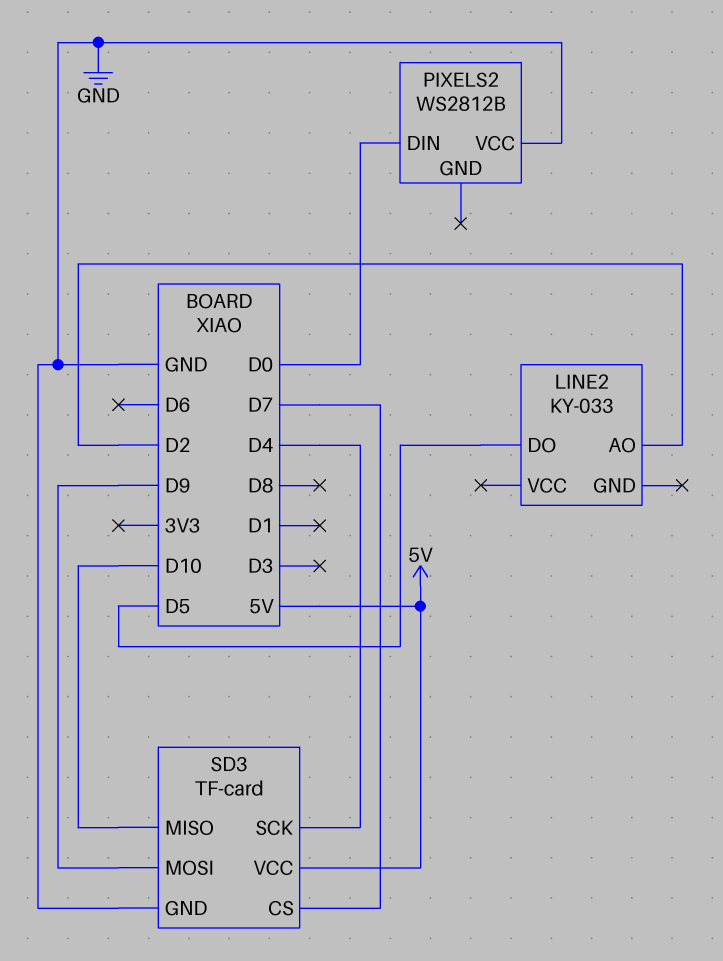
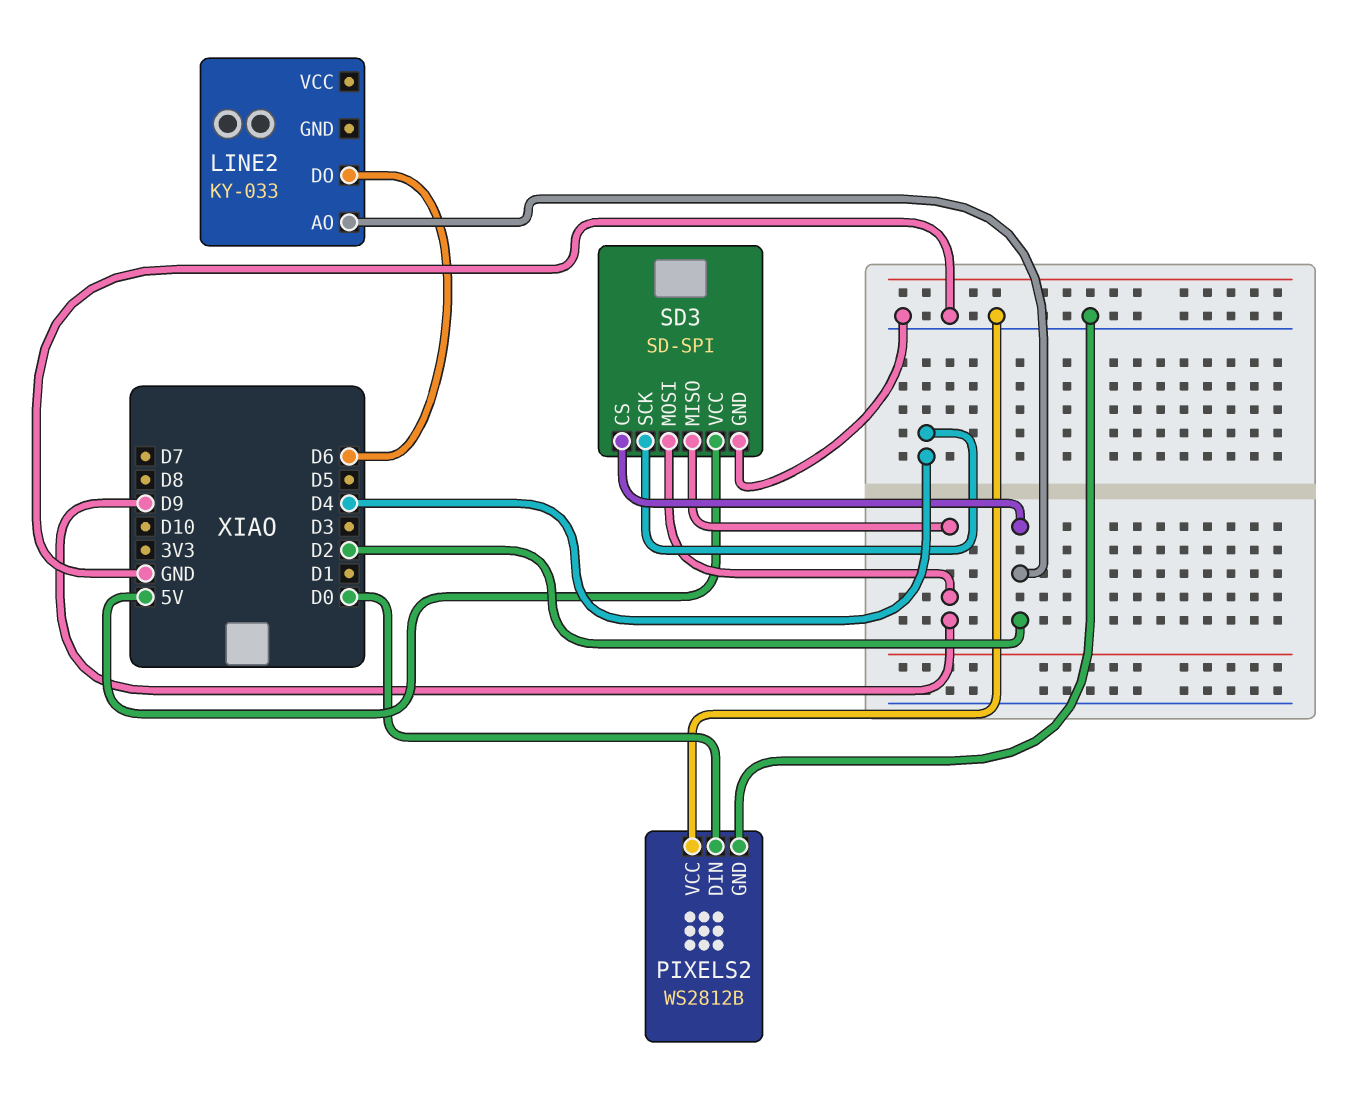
LINE2 pin DO: D5 -> D6
PIXELS2 pin GND: none -> GND
SD3: TF-card -> SD-SPI
SD3 pin CS: D7 -> D2
SD3 pin MISO: D10 -> D9

